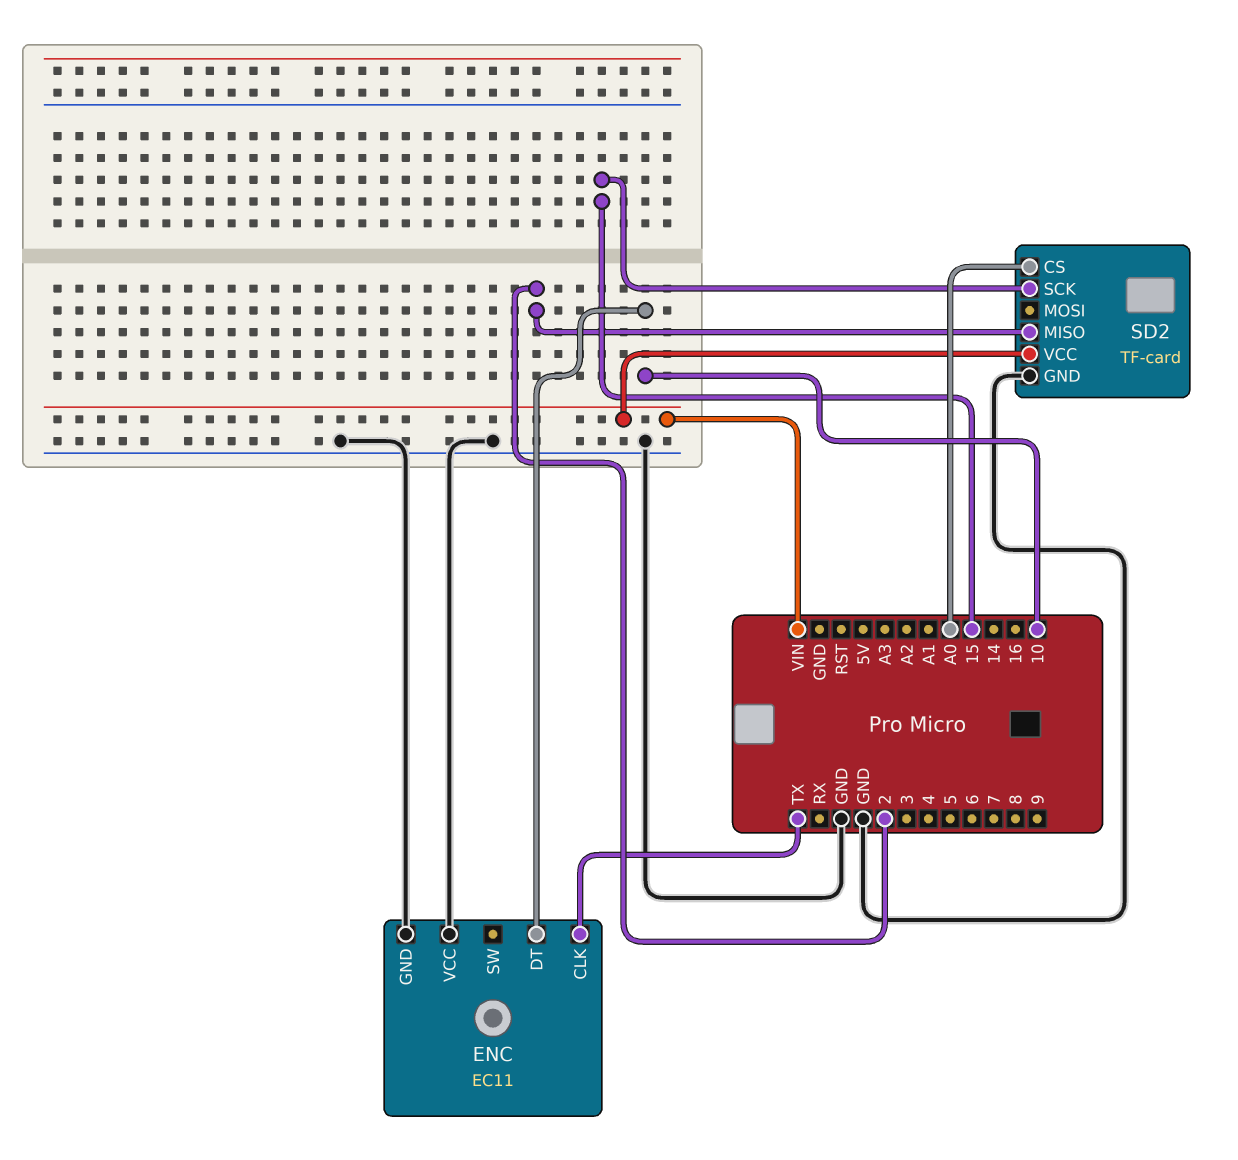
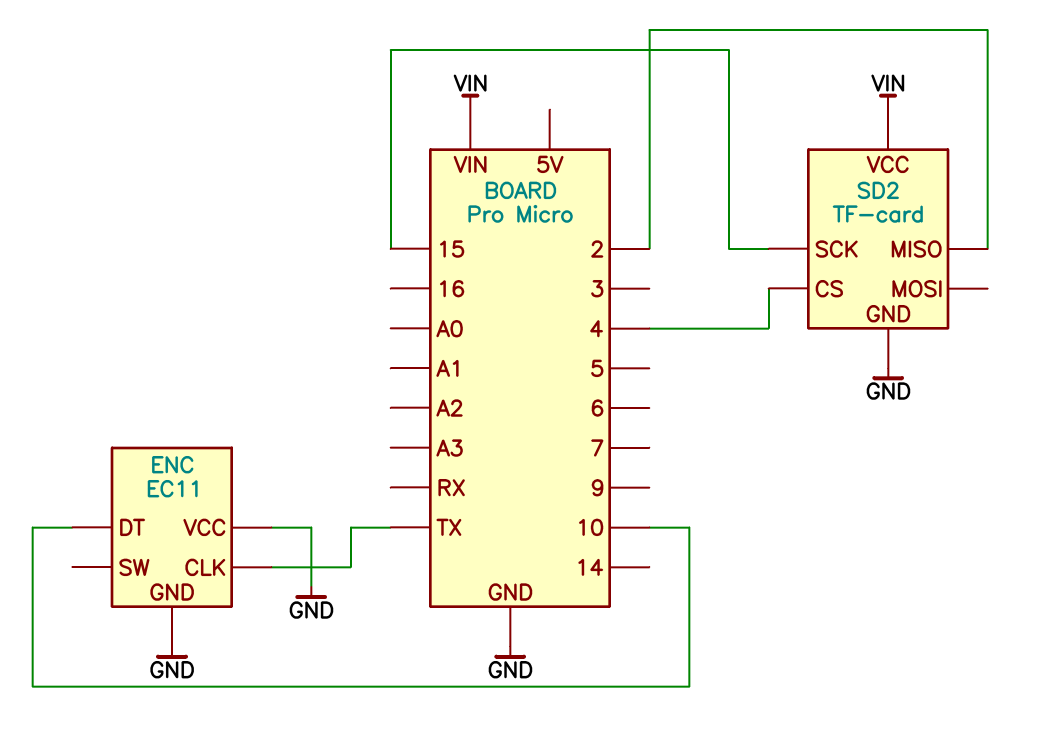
SD2 pin CS: A0 -> 4

